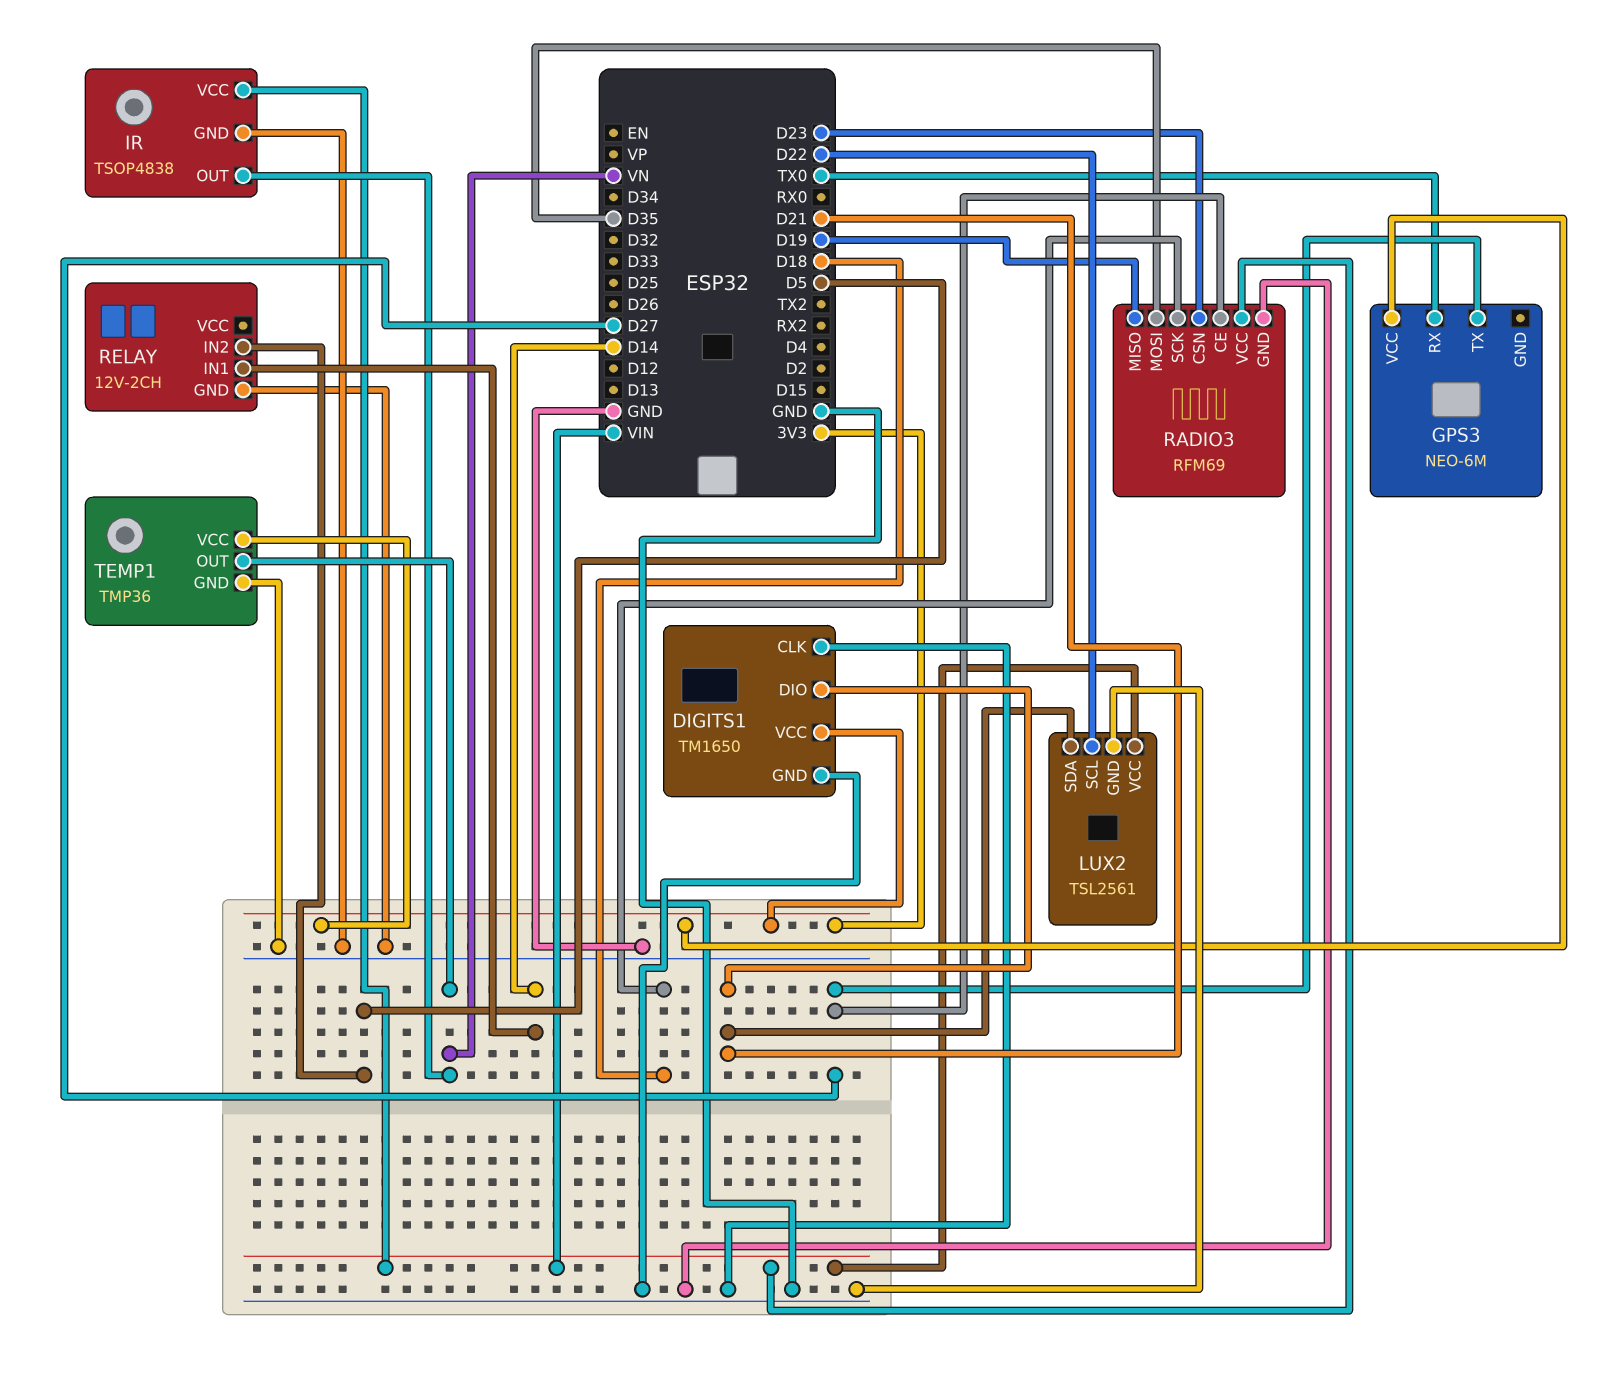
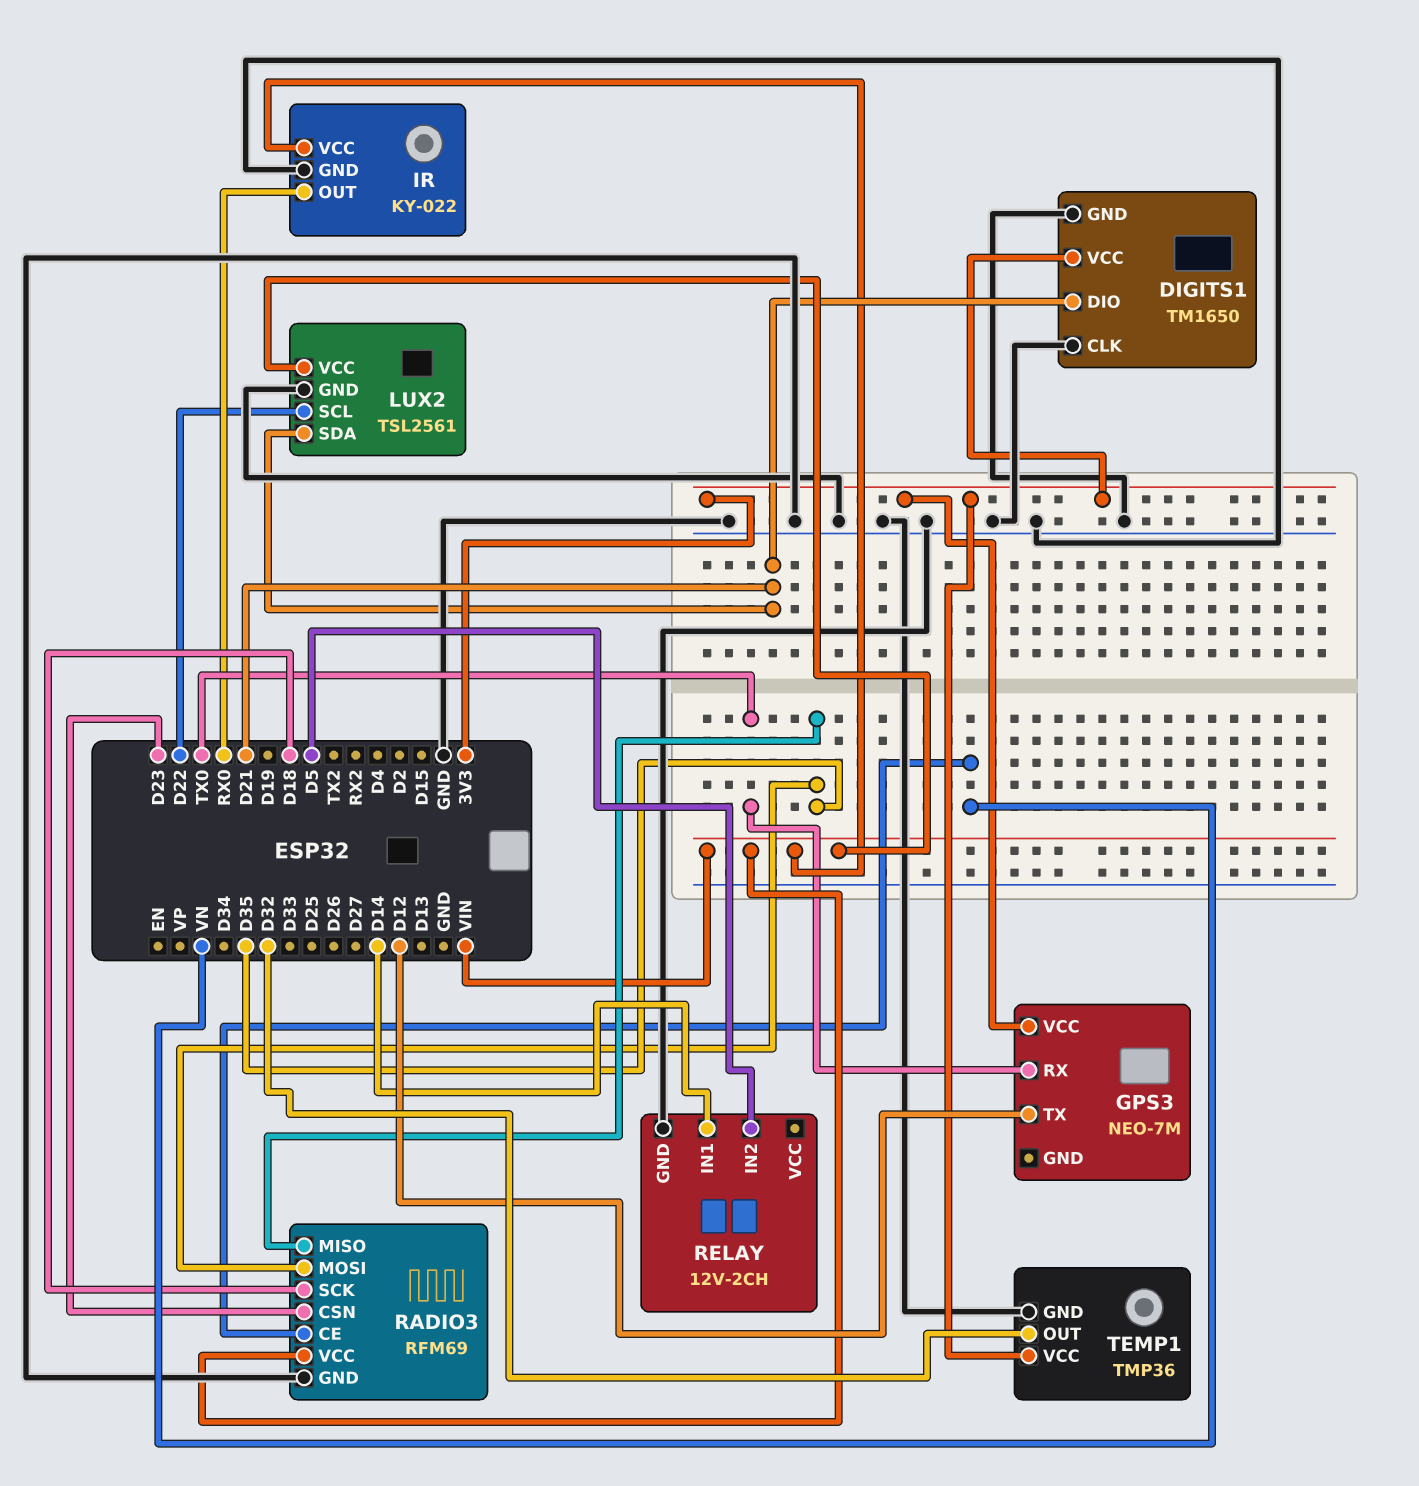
GPS3: NEO-6M -> NEO-7M
GPS3 pin TX: D27 -> D12
IR: TSOP4838 -> KY-022
IR pin OUT: VN -> RX0
RADIO3 pin CE: D27 -> VN
RADIO3 pin MISO: D19 -> D35
TEMP1 pin OUT: VN -> D32

